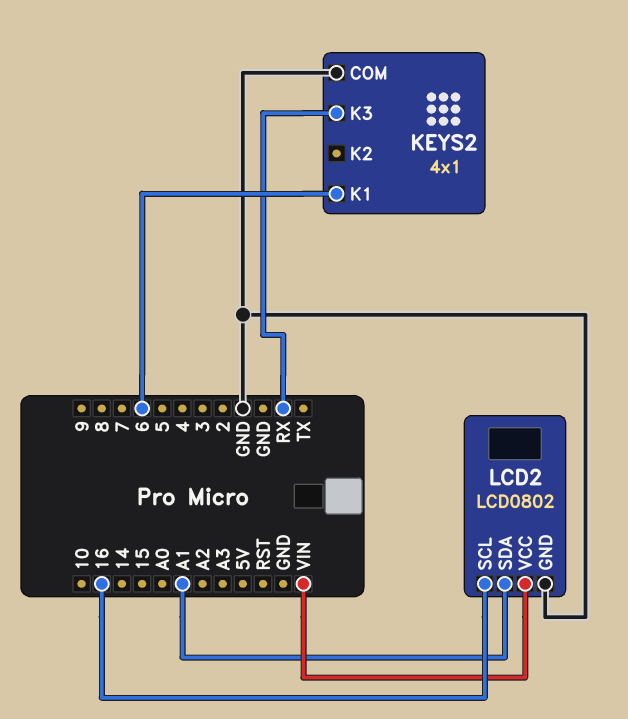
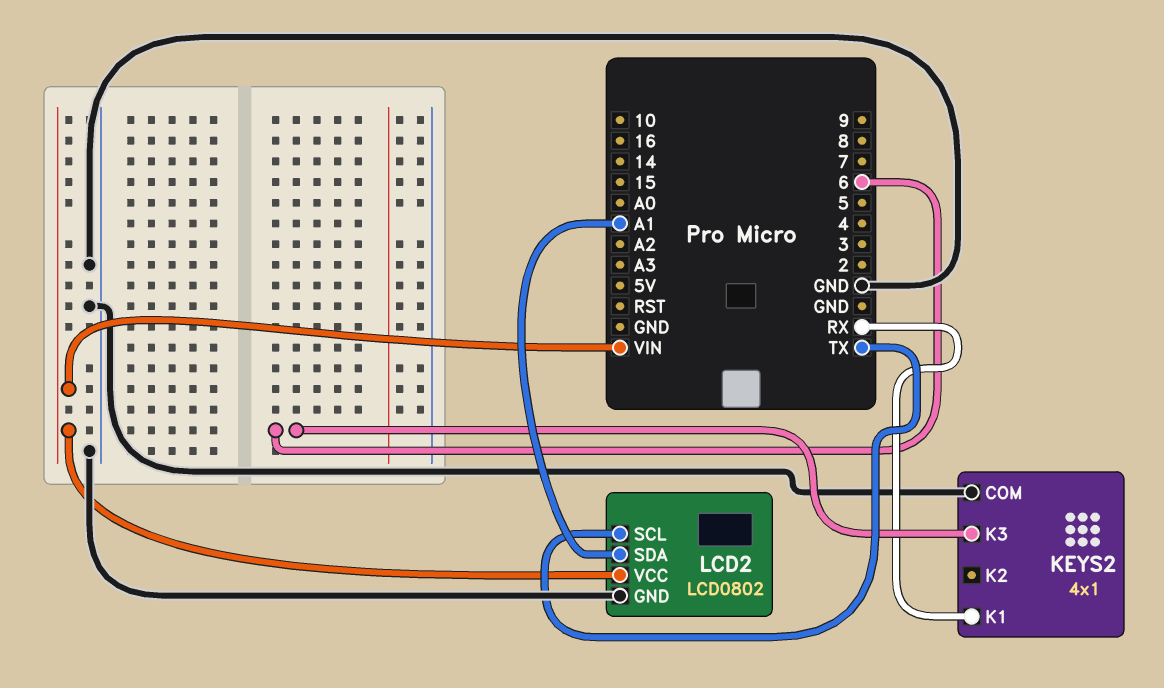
KEYS2 pin K1: 6 -> RX
KEYS2 pin K3: RX -> 6
LCD2 pin SCL: 16 -> TX

